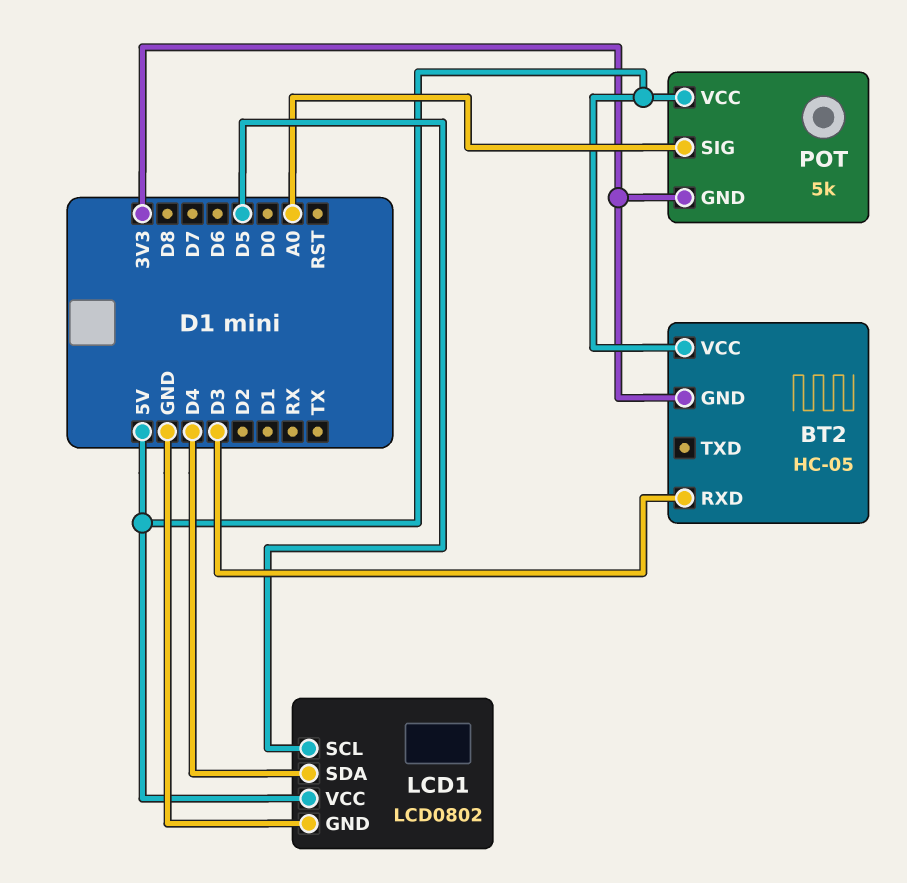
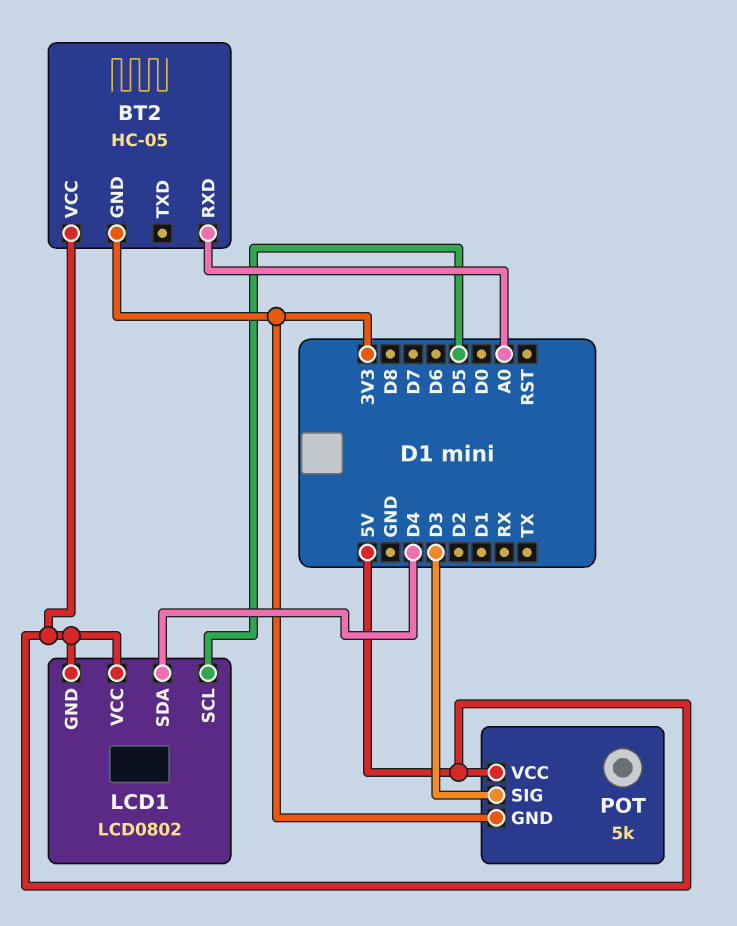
BT2 pin RXD: D3 -> A0
LCD1 pin GND: GND -> 5V
POT pin SIG: A0 -> D3

